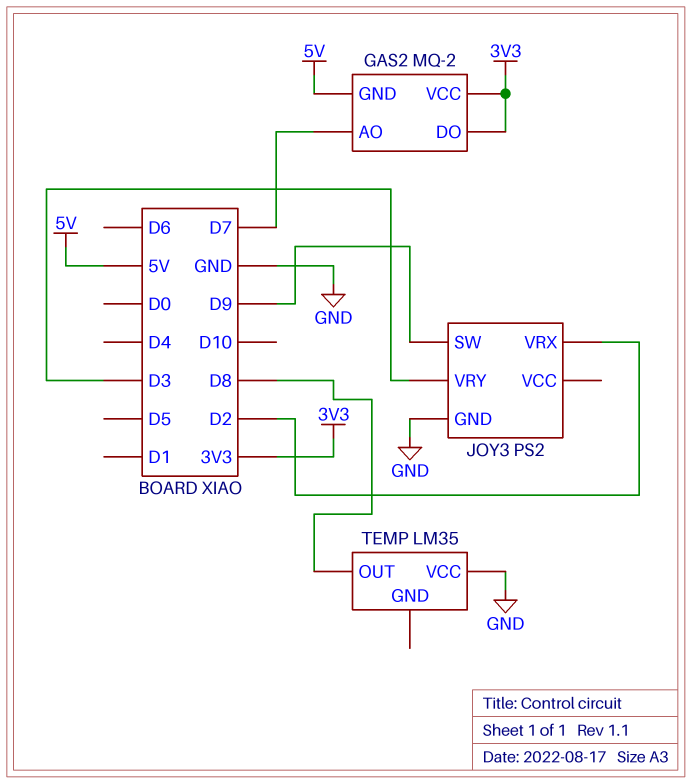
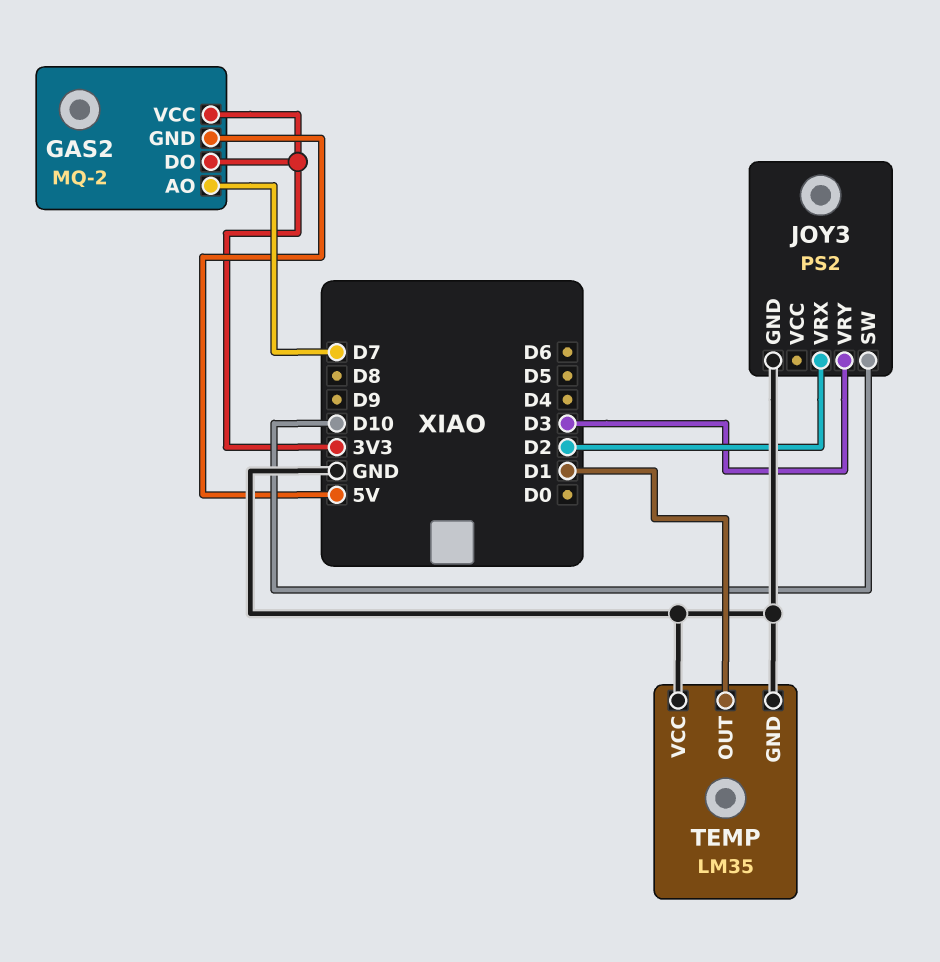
JOY3 pin SW: D9 -> D10
TEMP pin GND: none -> GND
TEMP pin OUT: D8 -> D1

